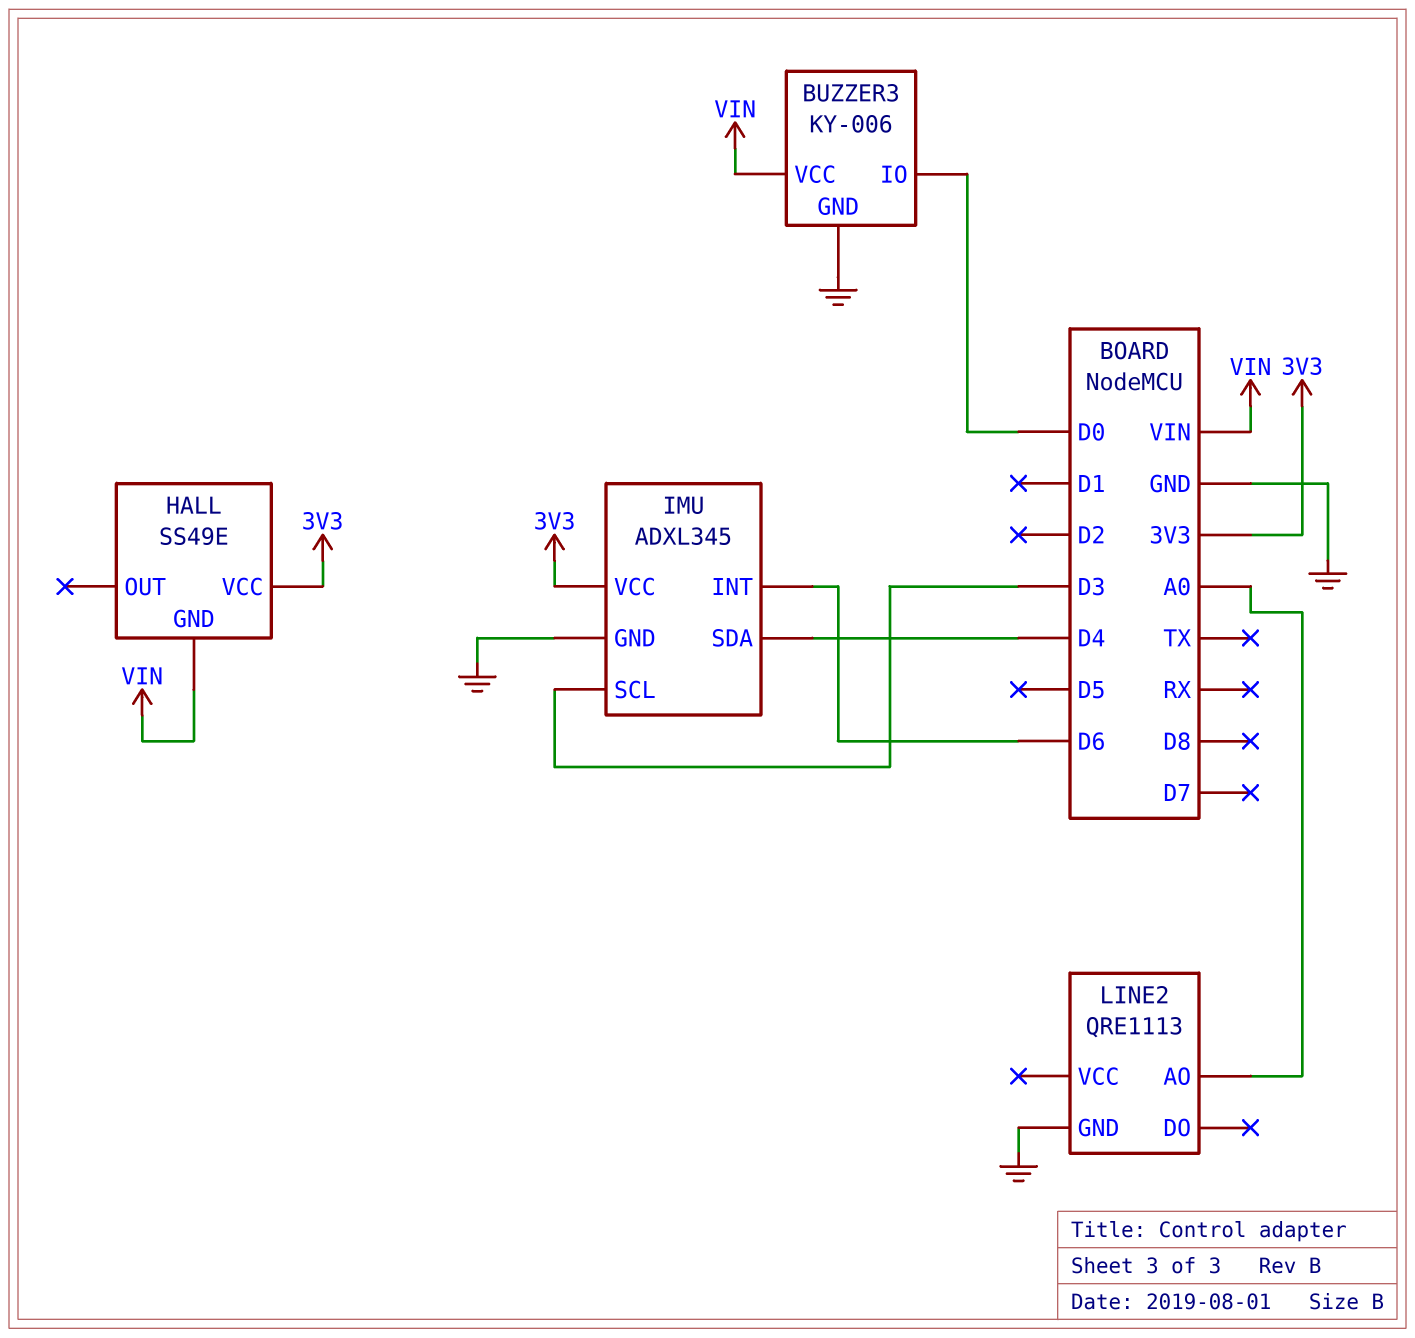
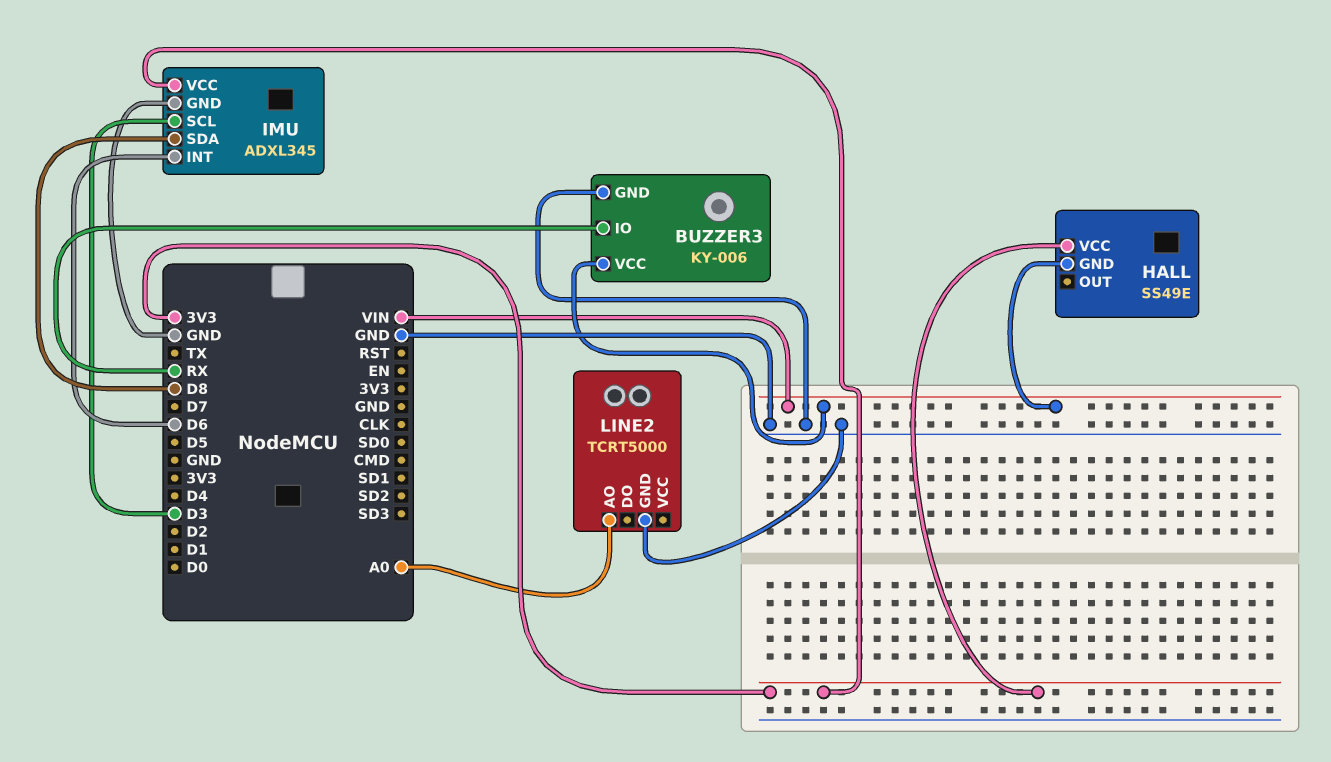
BUZZER3 pin IO: D0 -> RX
IMU pin SDA: D4 -> D8
LINE2: QRE1113 -> TCRT5000

